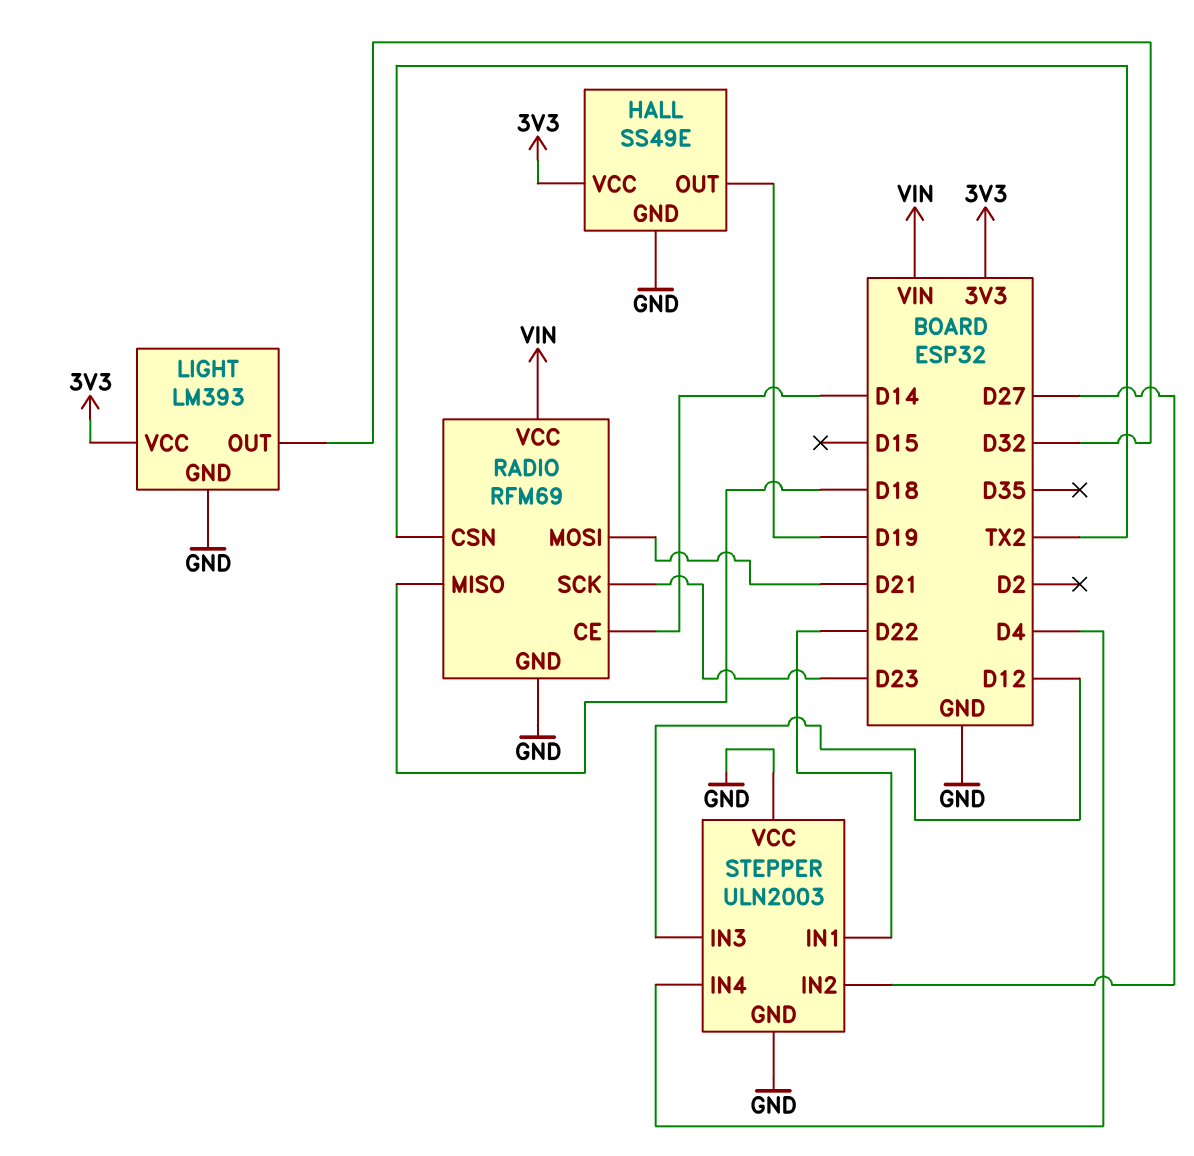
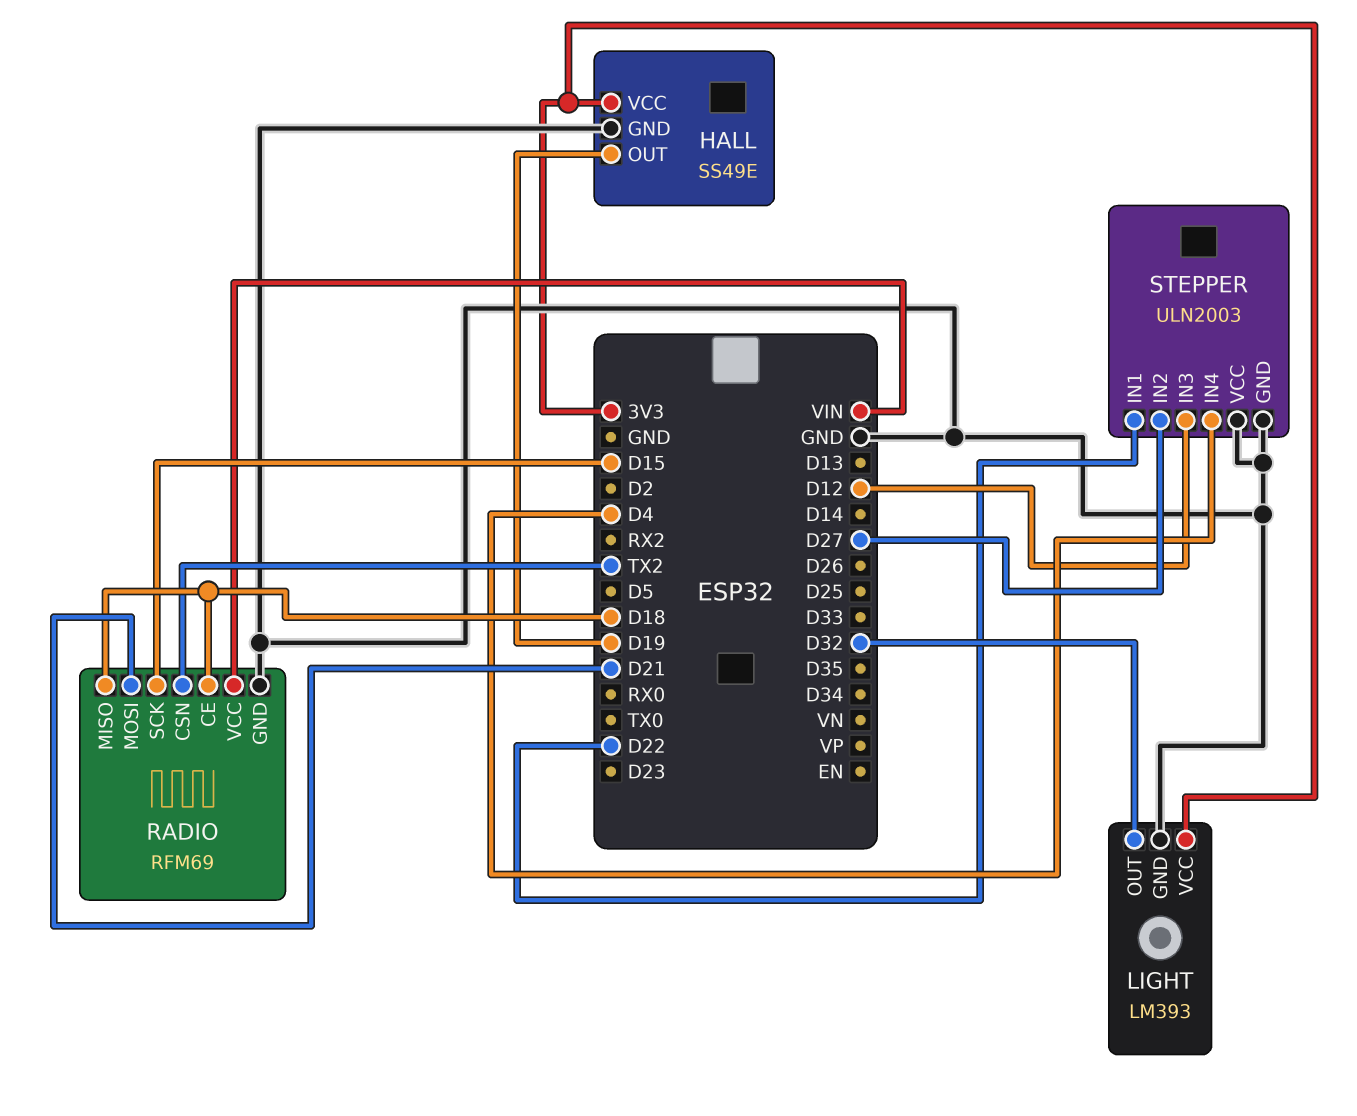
RADIO pin CE: D14 -> D18
RADIO pin SCK: D23 -> D15

